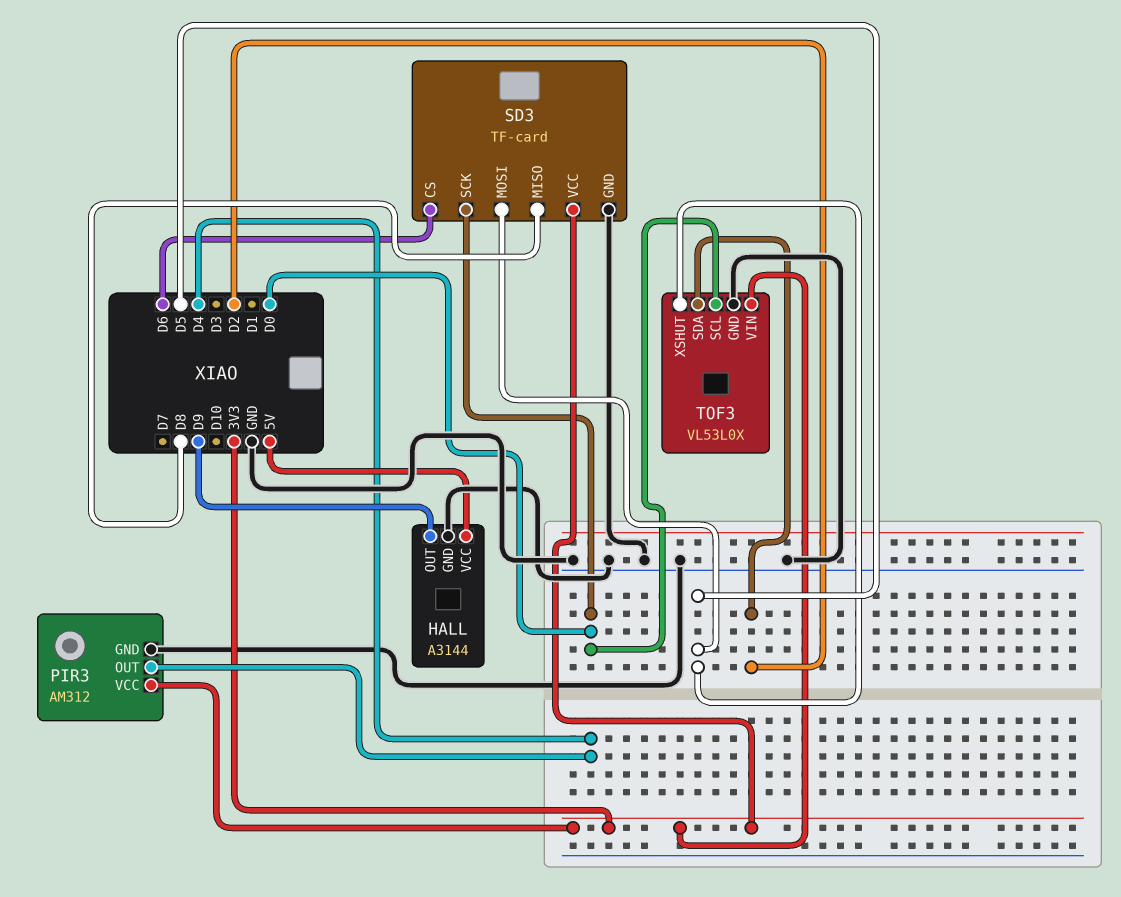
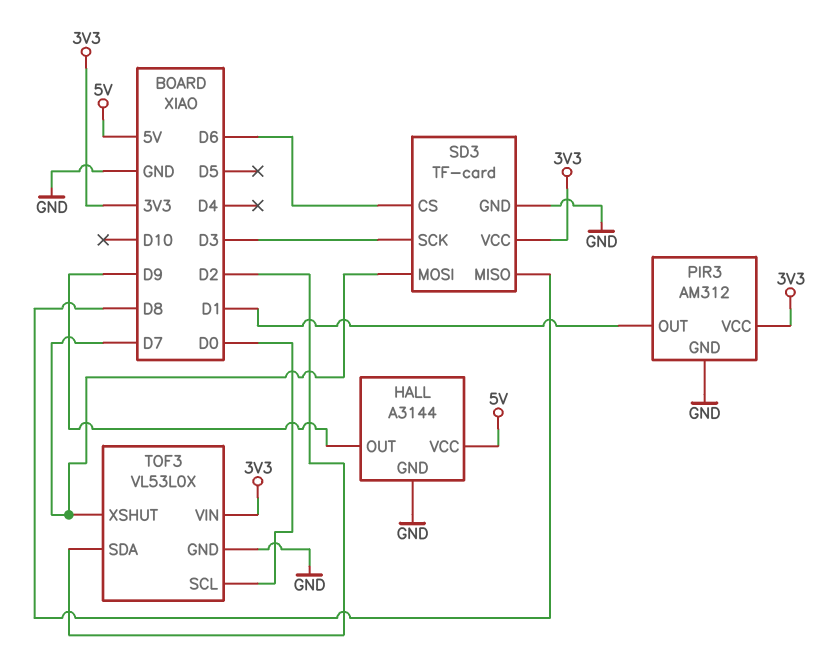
PIR3 pin OUT: D4 -> D1
SD3 pin MOSI: D5 -> D7
SD3 pin SCK: D0 -> D3
TOF3 pin XSHUT: D5 -> D7

